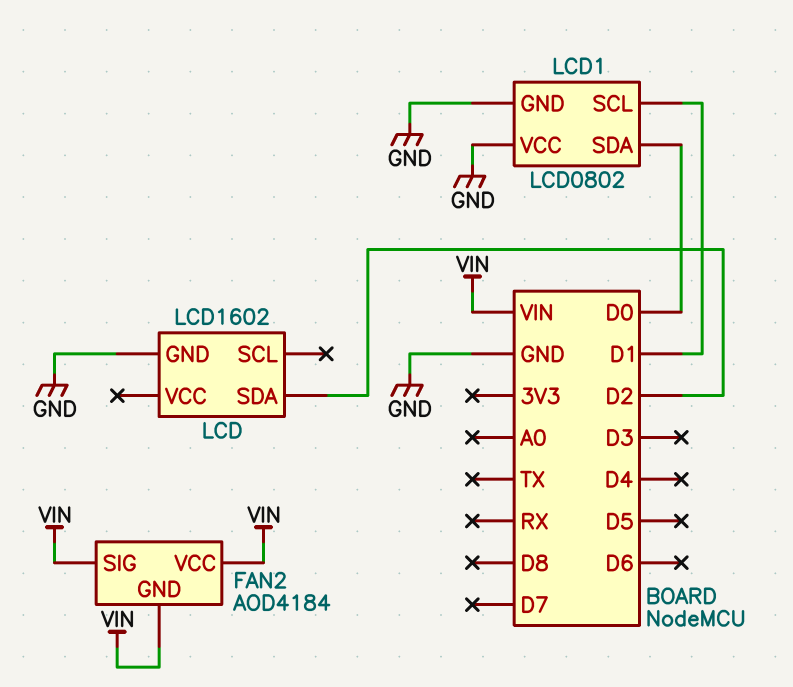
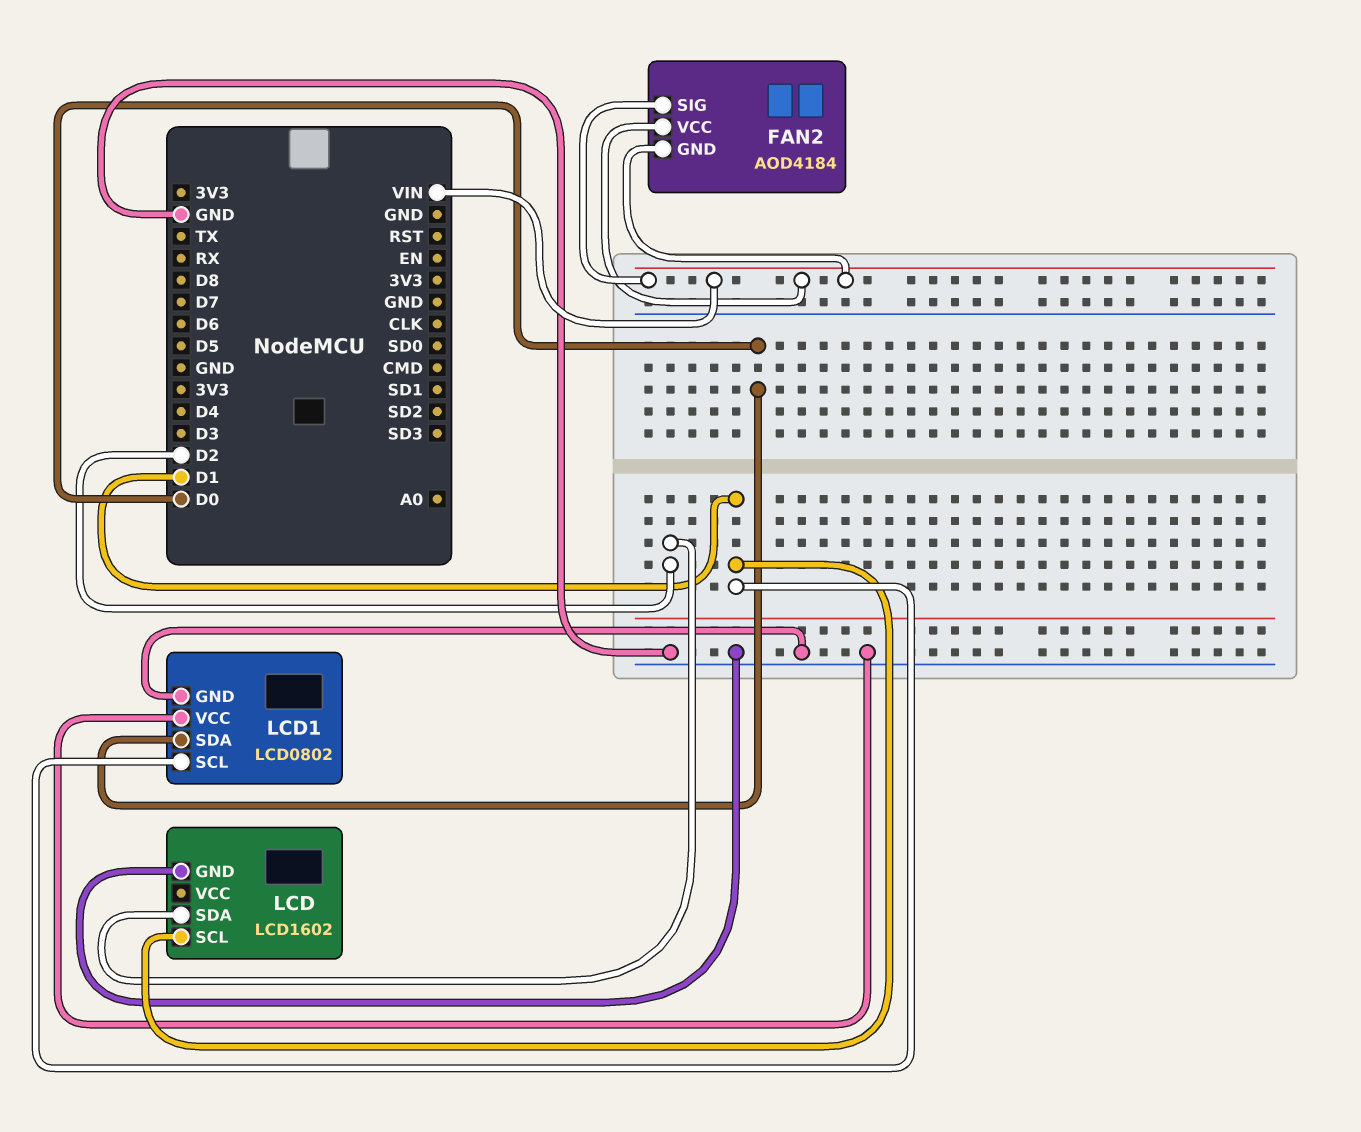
LCD pin SCL: none -> D1

